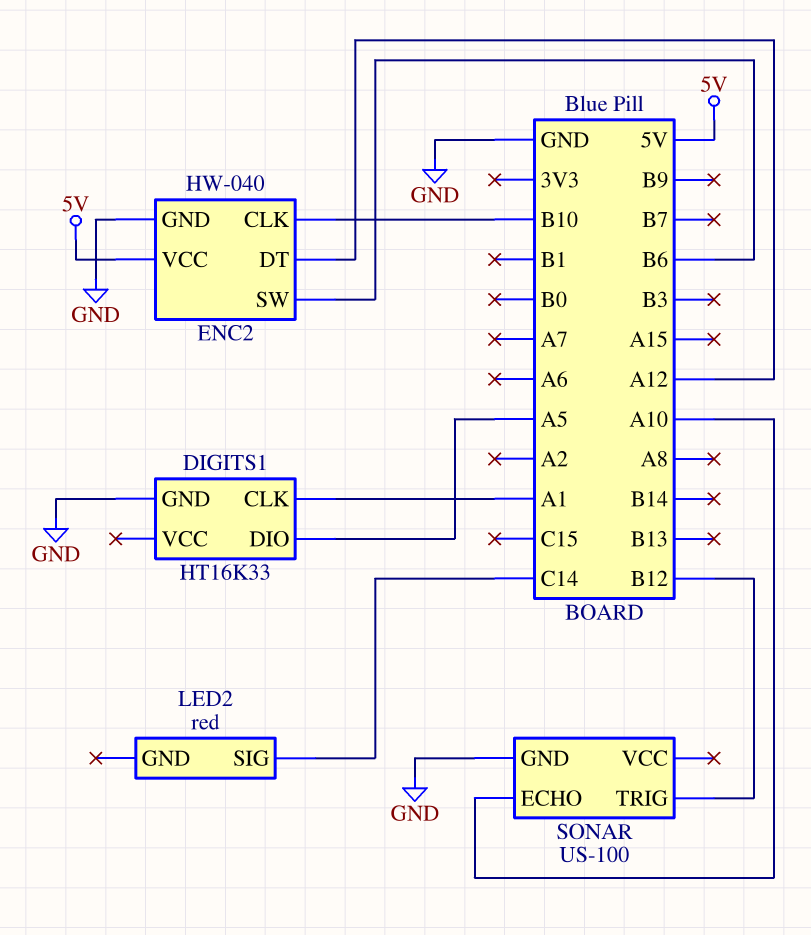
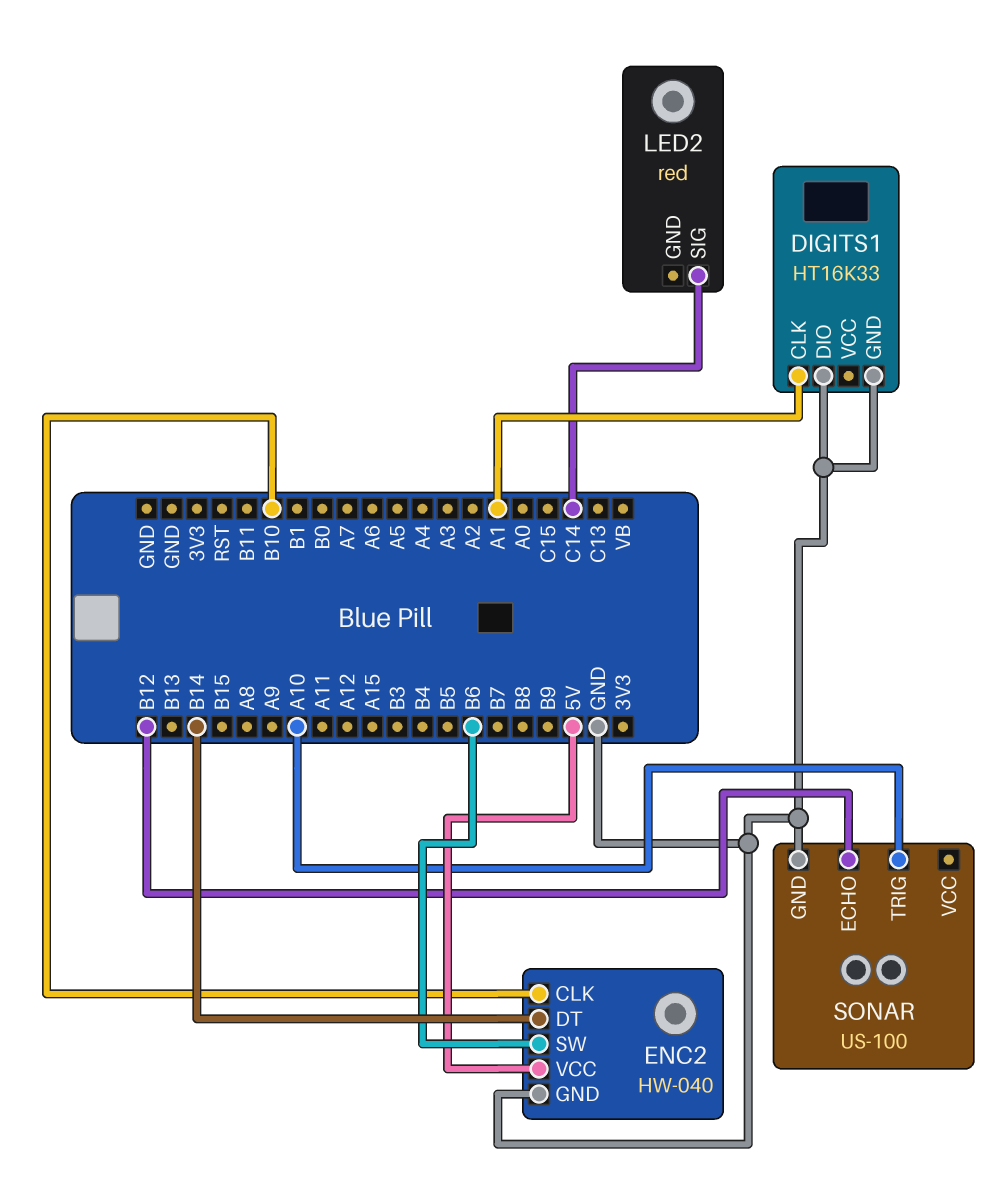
DIGITS1 pin DIO: A5 -> GND
ENC2 pin DT: A12 -> B14
SONAR pin ECHO: A10 -> B12
SONAR pin TRIG: B12 -> A10

